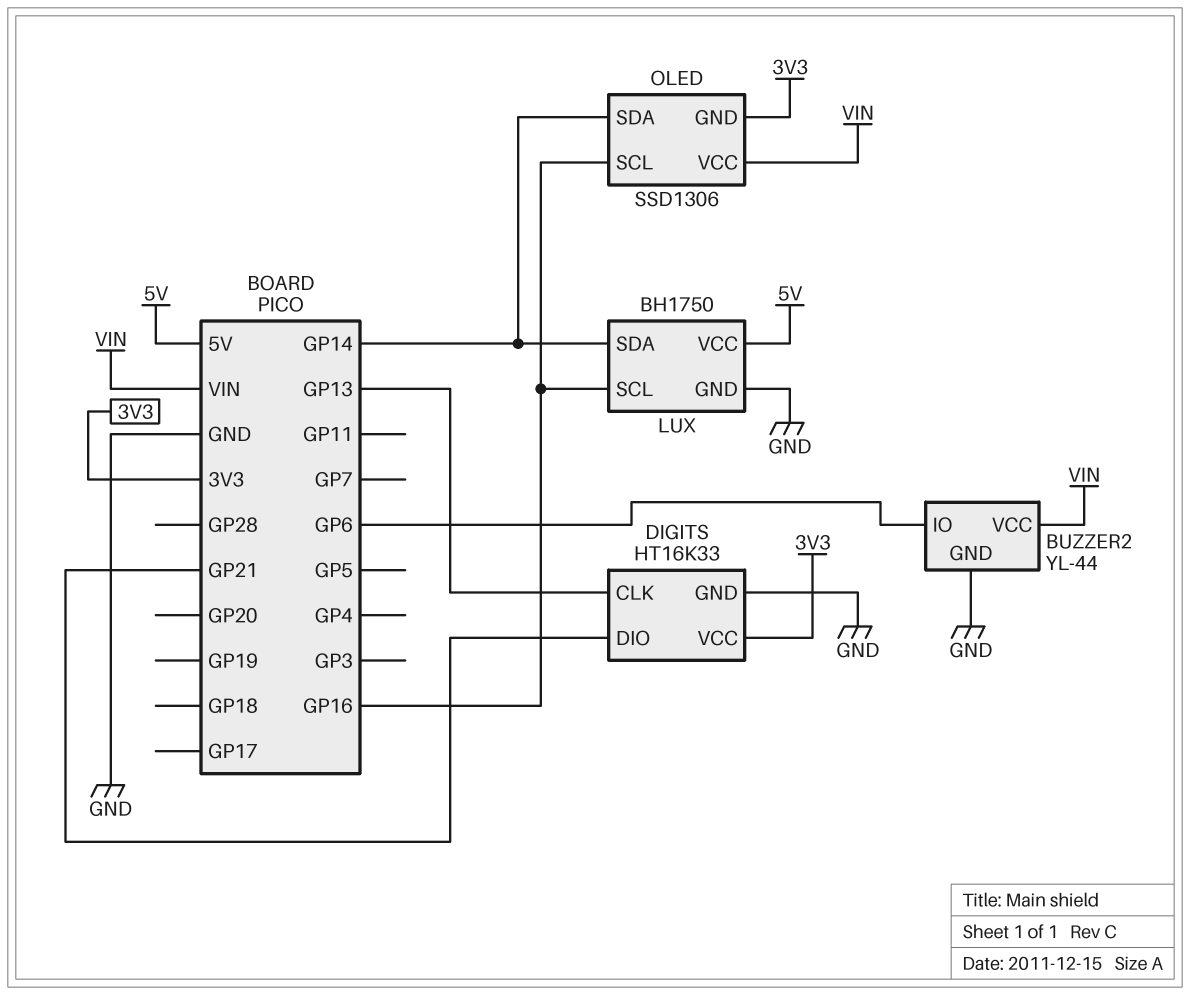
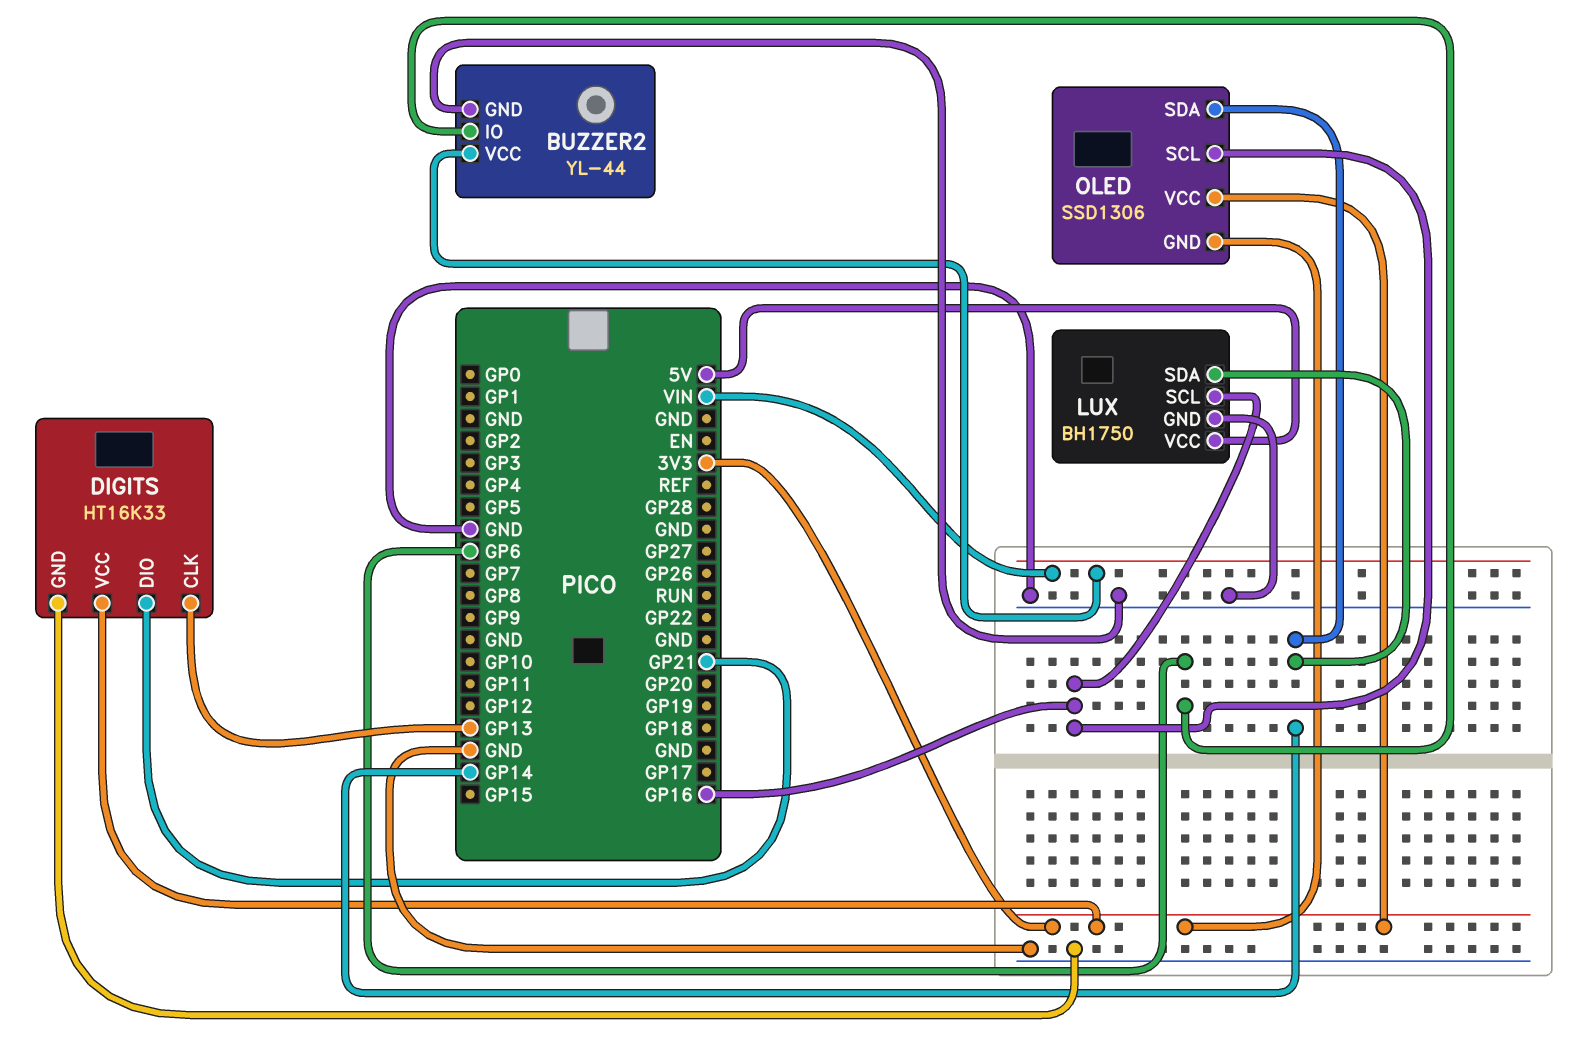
OLED pin VCC: VIN -> 3V3

